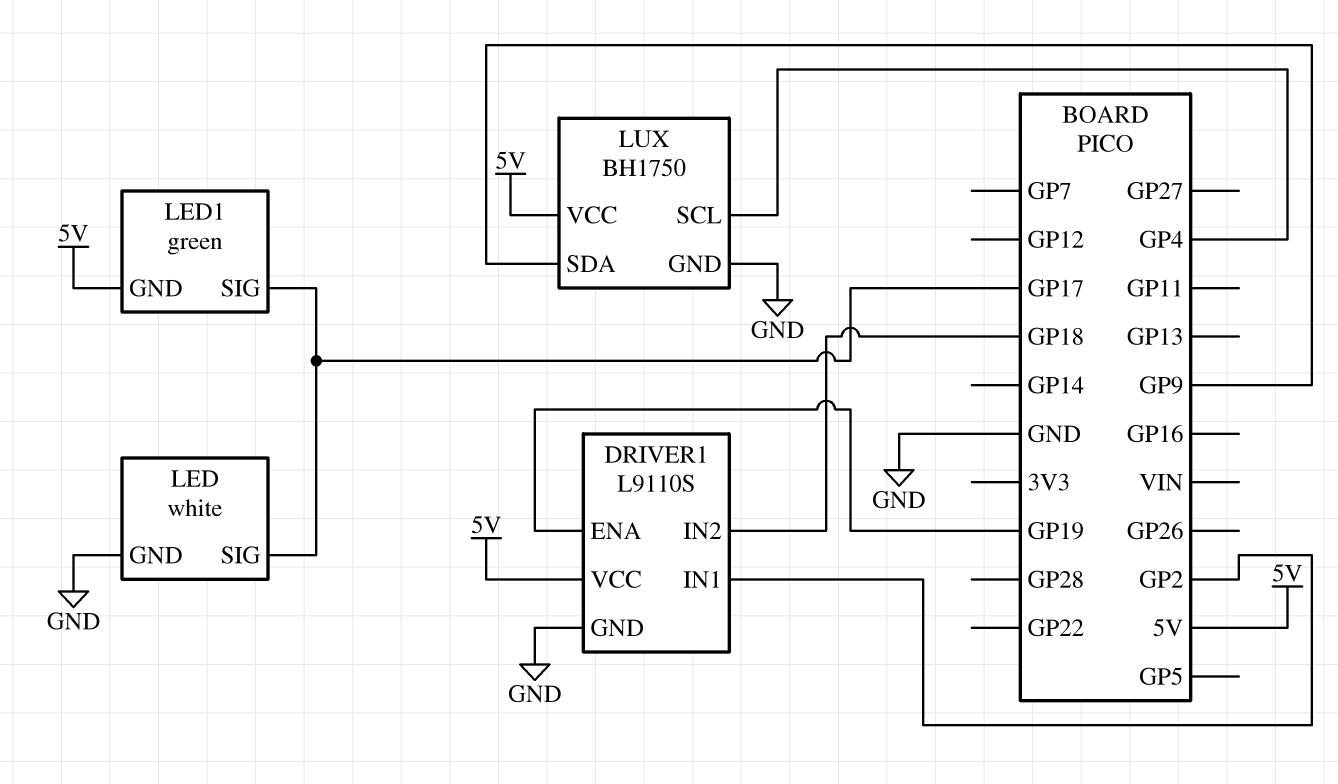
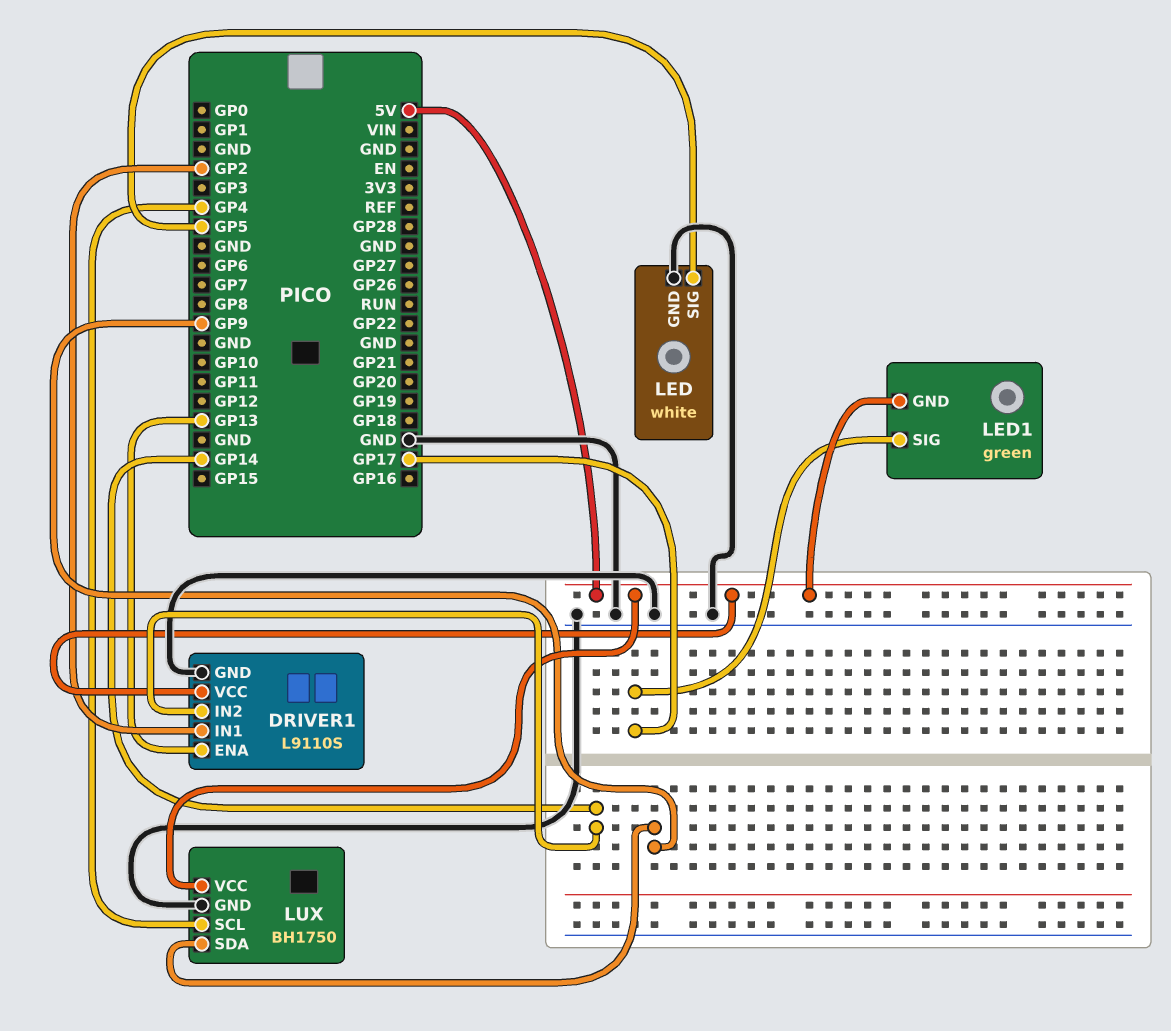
DRIVER1 pin ENA: GP19 -> GP13
DRIVER1 pin IN2: GP18 -> GP14
LED pin SIG: GP17 -> GP5

